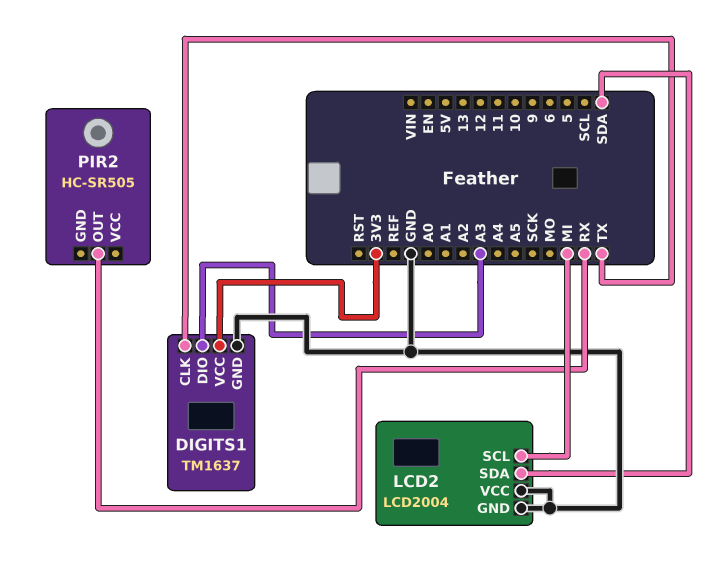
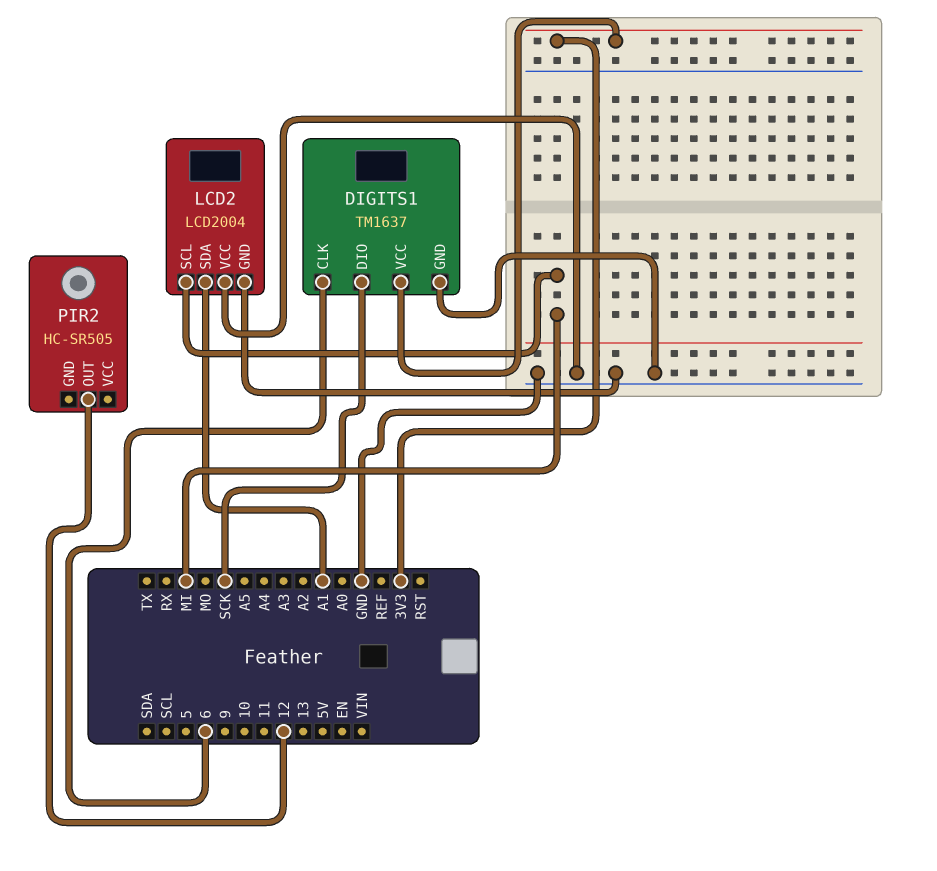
DIGITS1 pin CLK: TX -> 6
DIGITS1 pin DIO: A3 -> SCK
LCD2 pin SDA: SDA -> A1
PIR2 pin OUT: RX -> 12

